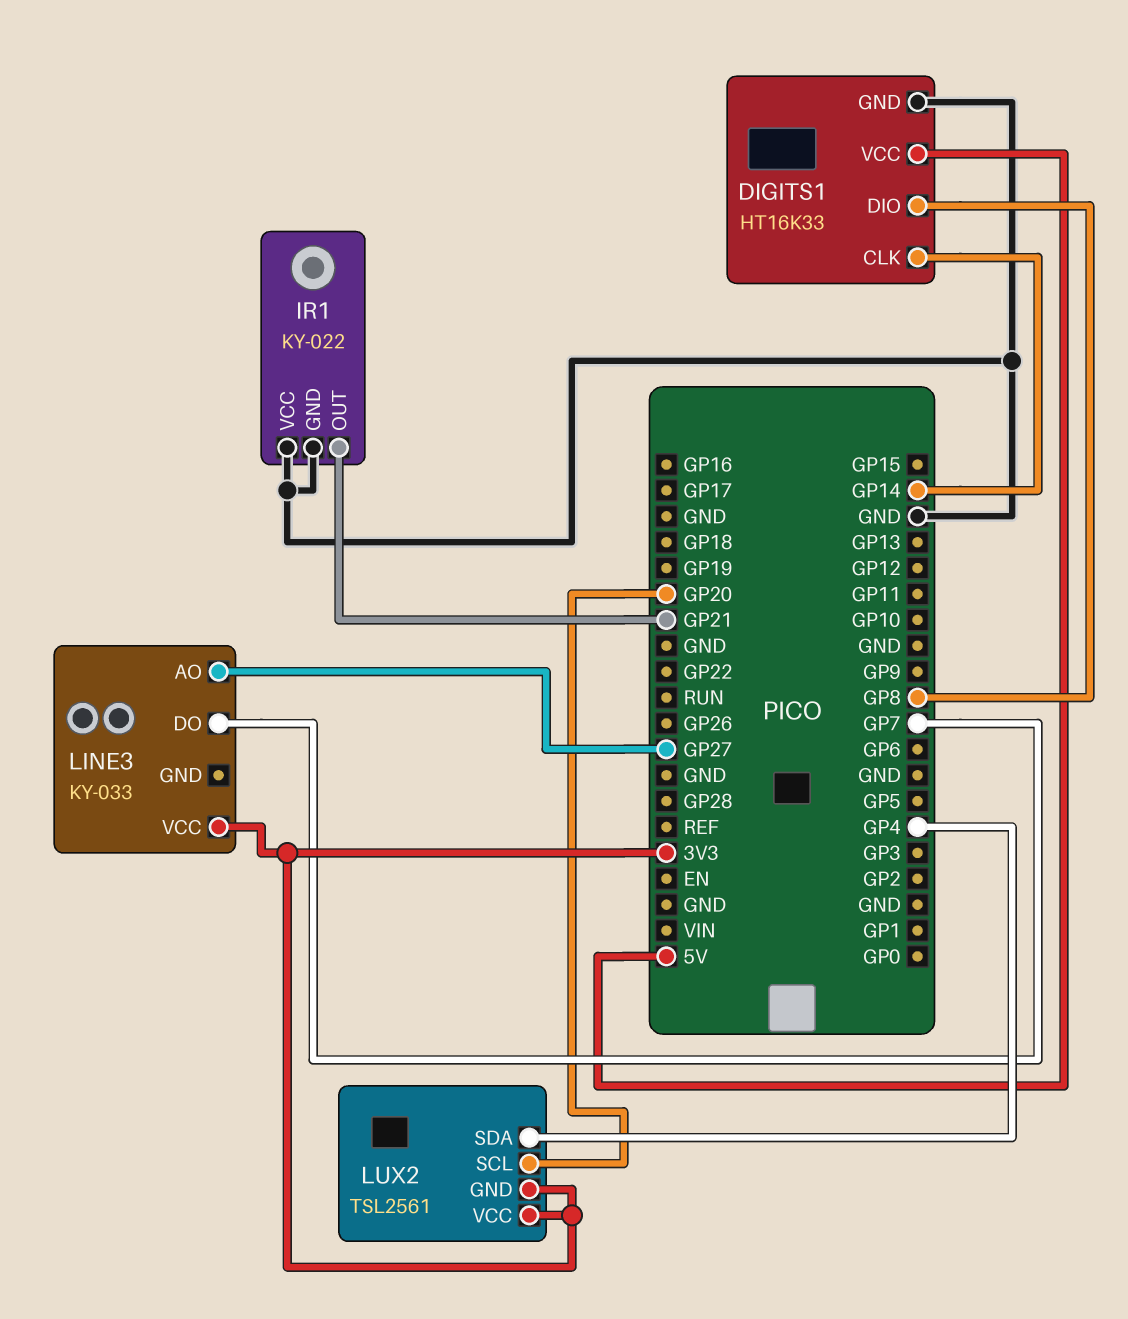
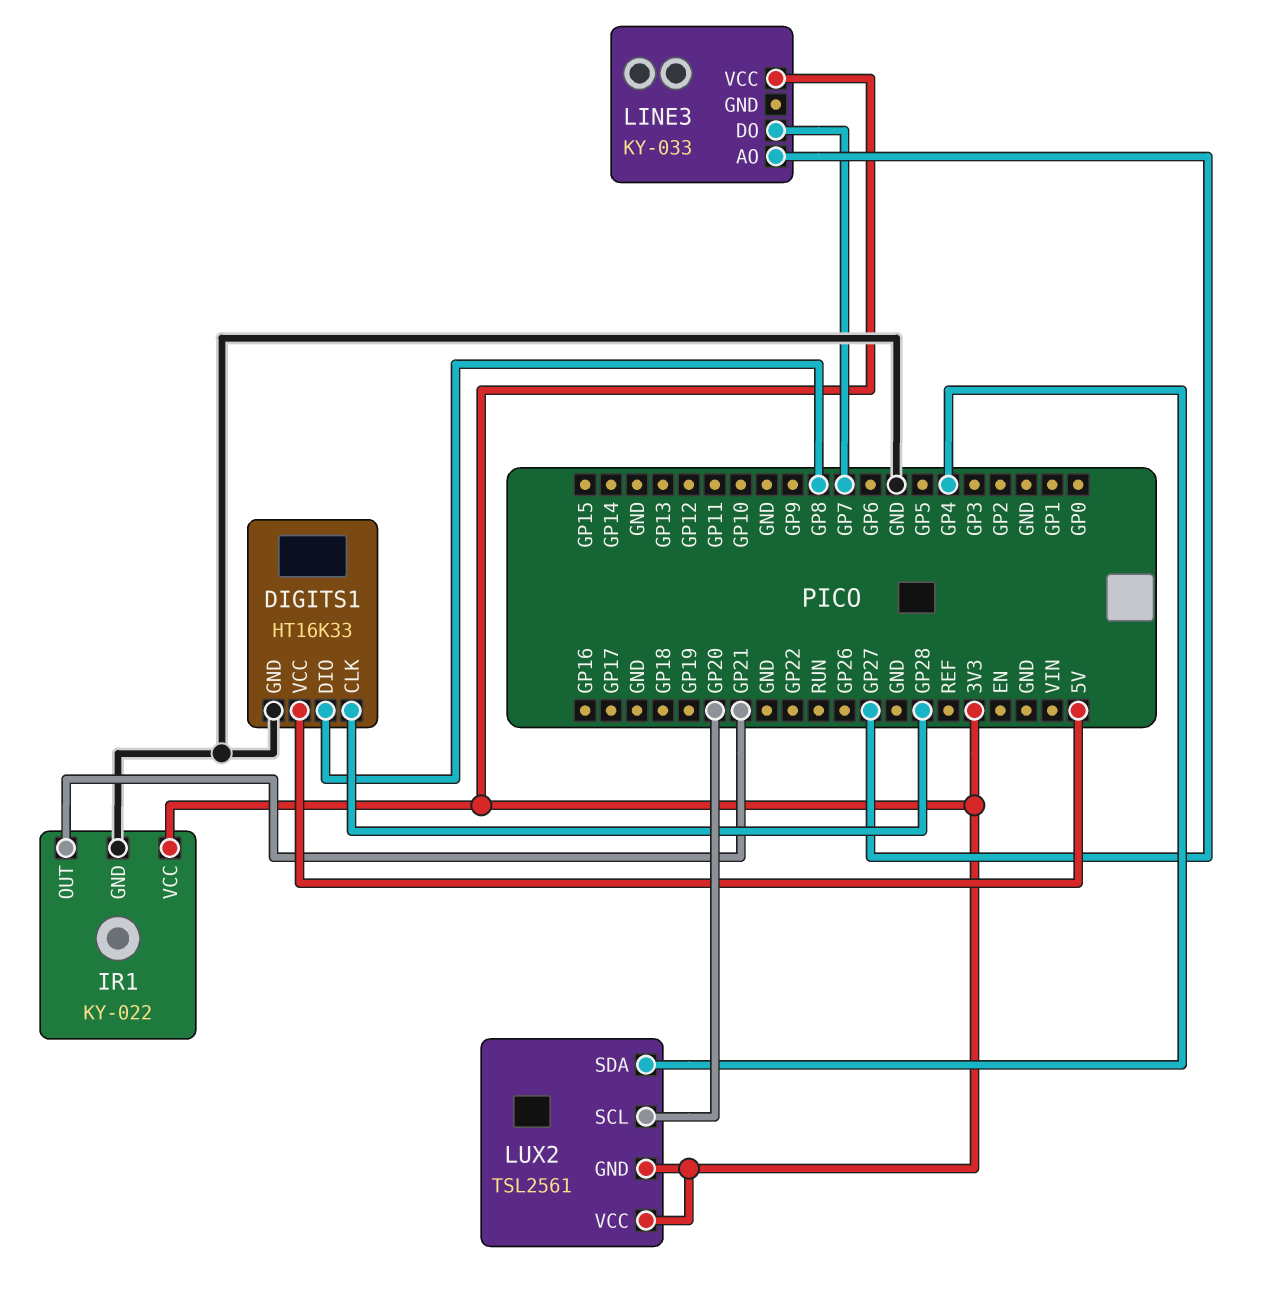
DIGITS1 pin CLK: GP14 -> GP28
IR1 pin VCC: GND -> 3V3

